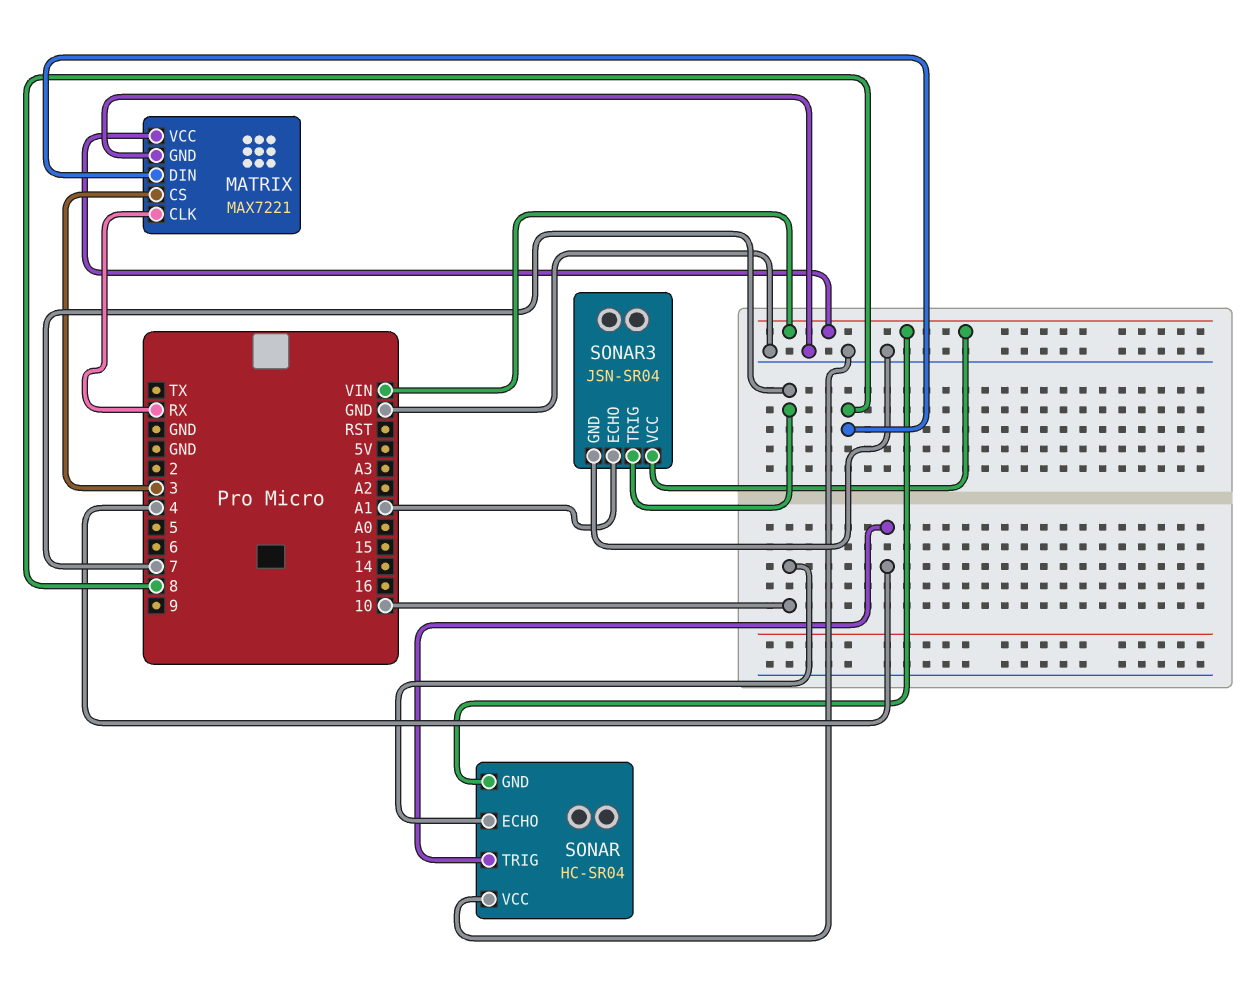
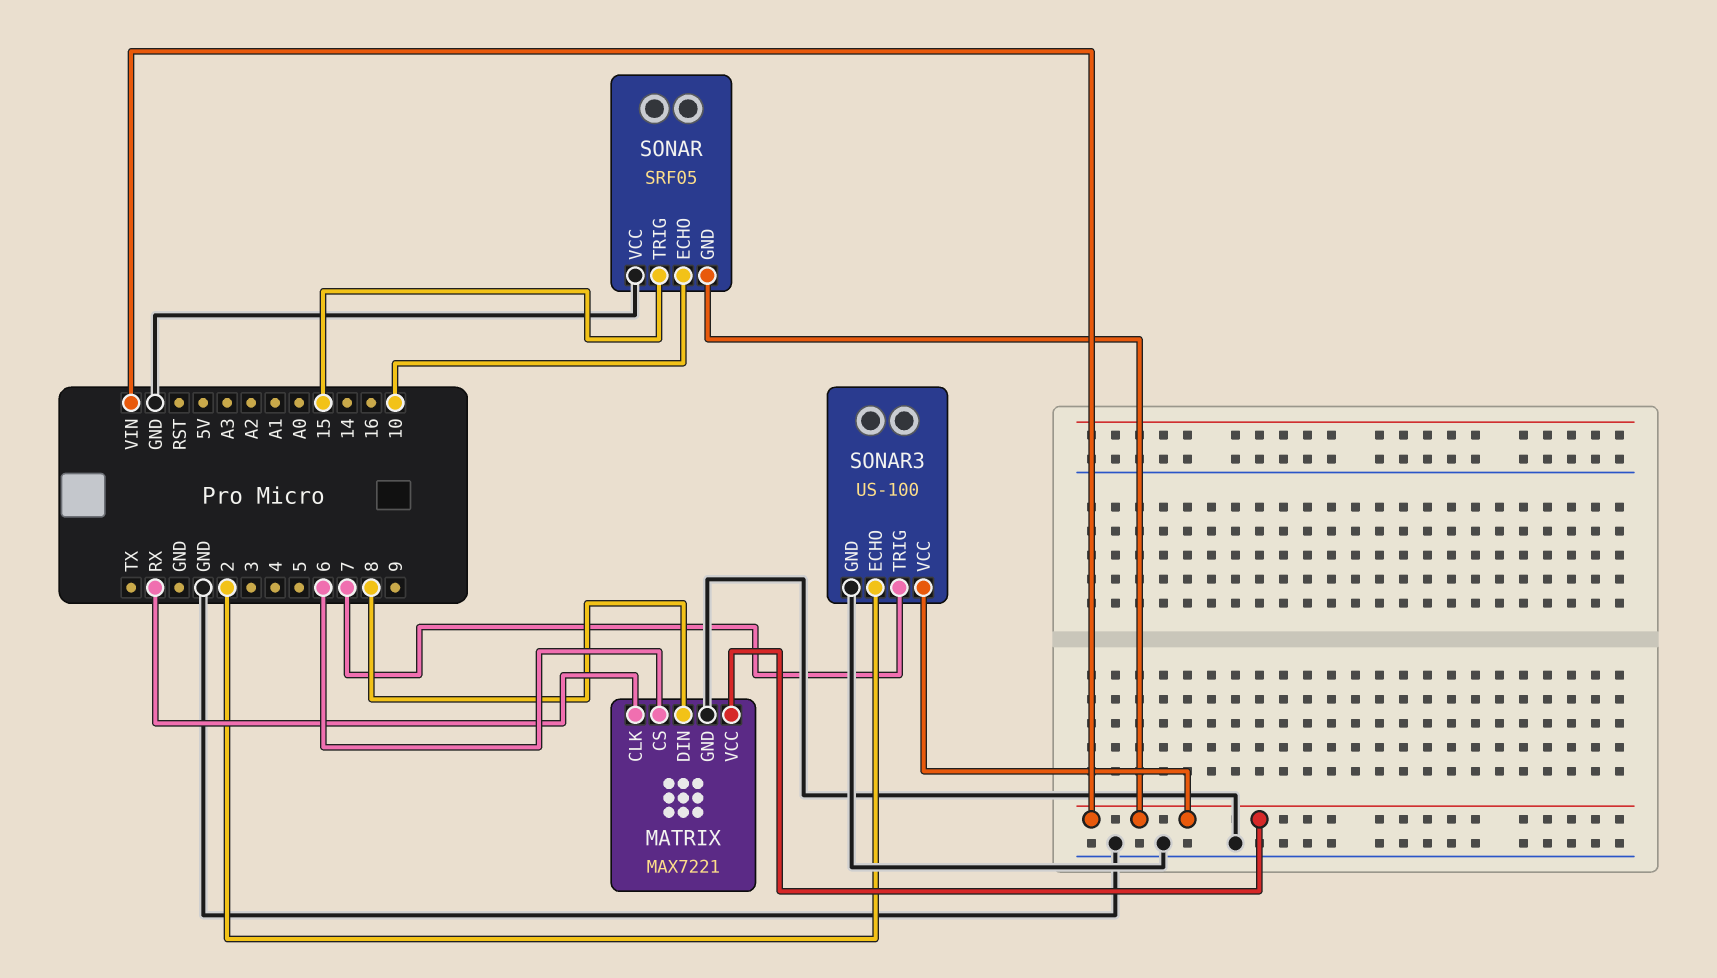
MATRIX pin CS: 3 -> 6
SONAR: HC-SR04 -> SRF05
SONAR pin TRIG: 4 -> 15
SONAR3: JSN-SR04 -> US-100
SONAR3 pin ECHO: A1 -> 2

